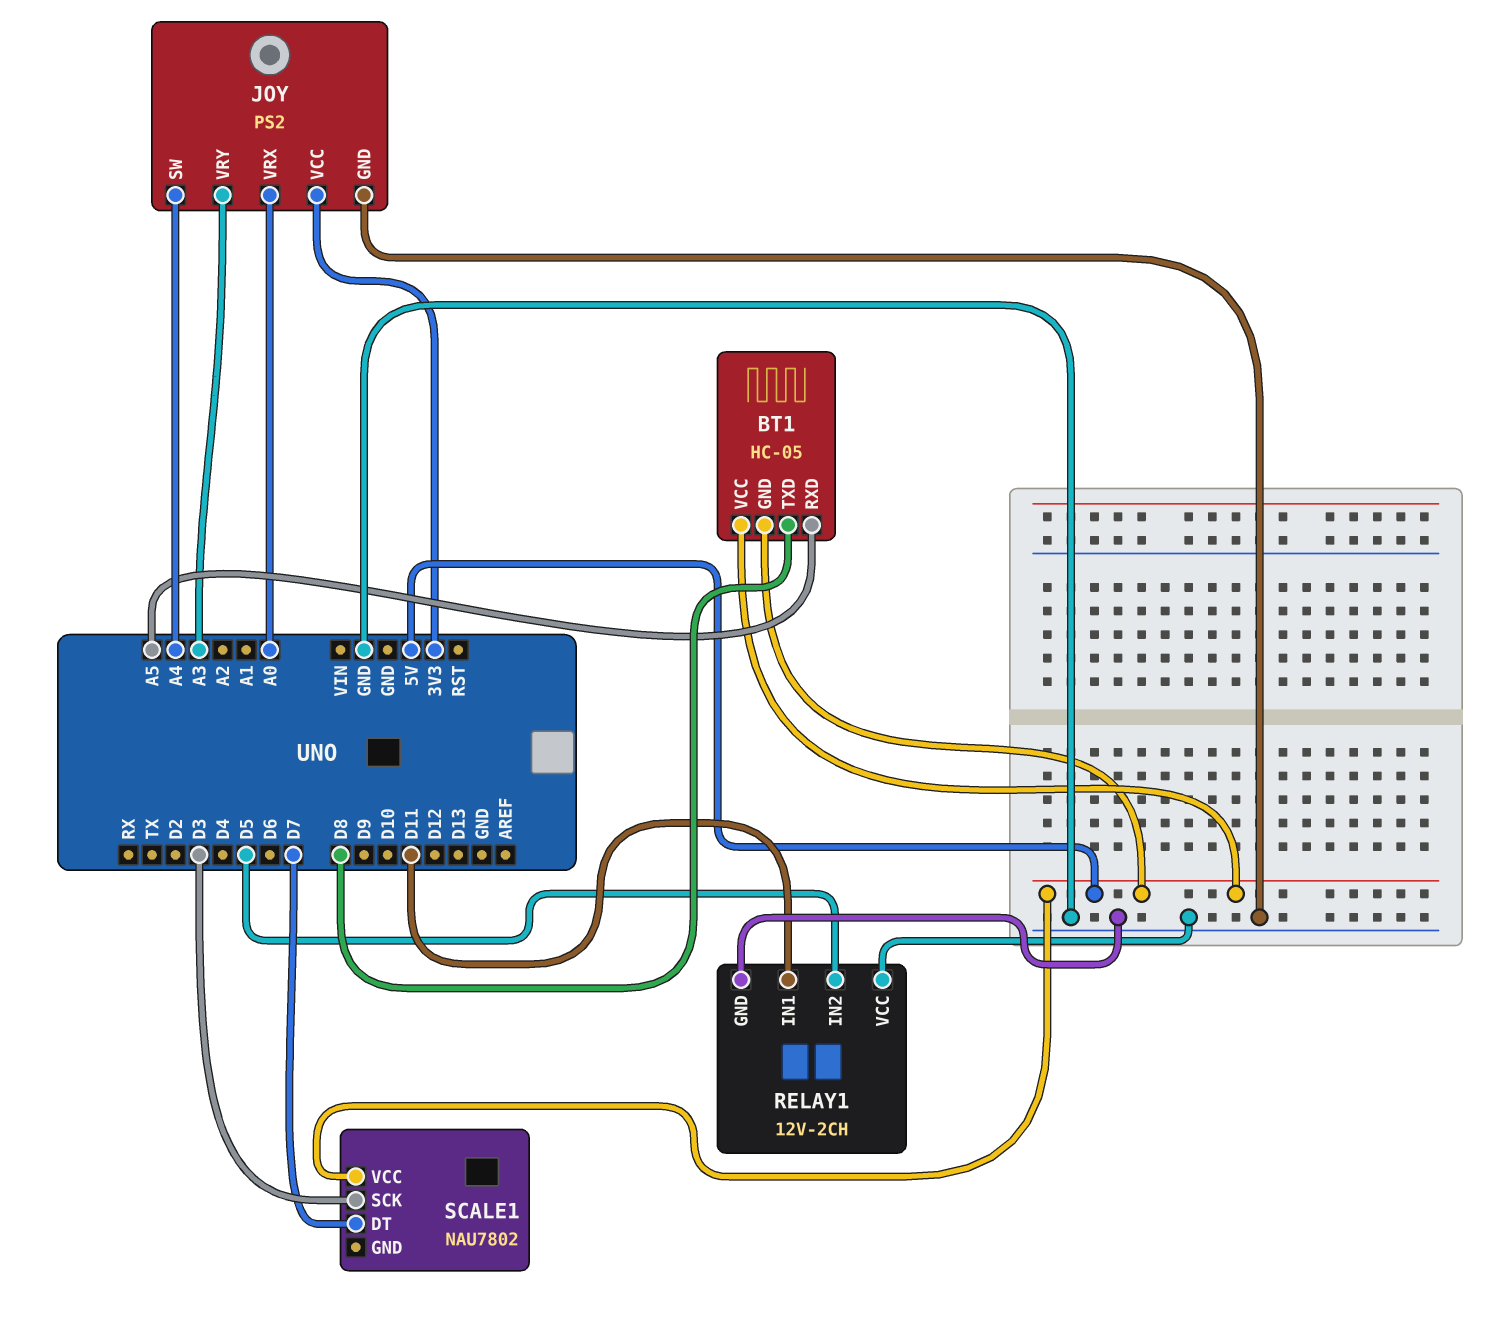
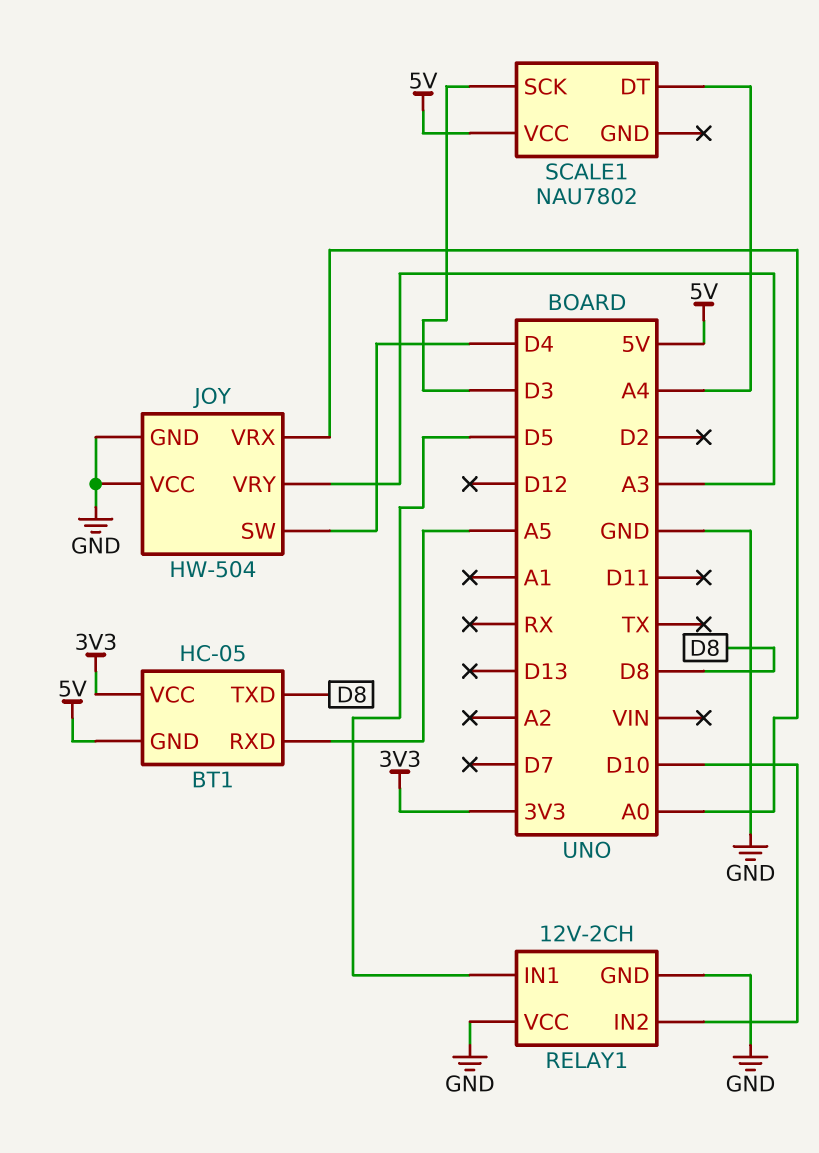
BT1 pin VCC: 5V -> 3V3
JOY: PS2 -> HW-504
JOY pin SW: A4 -> D4
JOY pin VCC: 3V3 -> GND
RELAY1 pin IN1: D11 -> D5
RELAY1 pin IN2: D5 -> D10
SCALE1 pin DT: D7 -> A4

